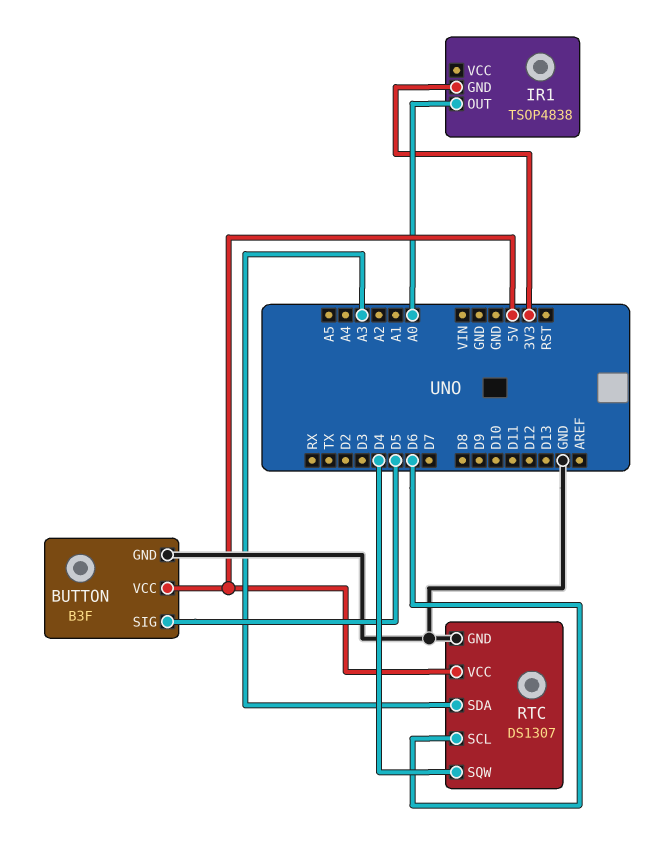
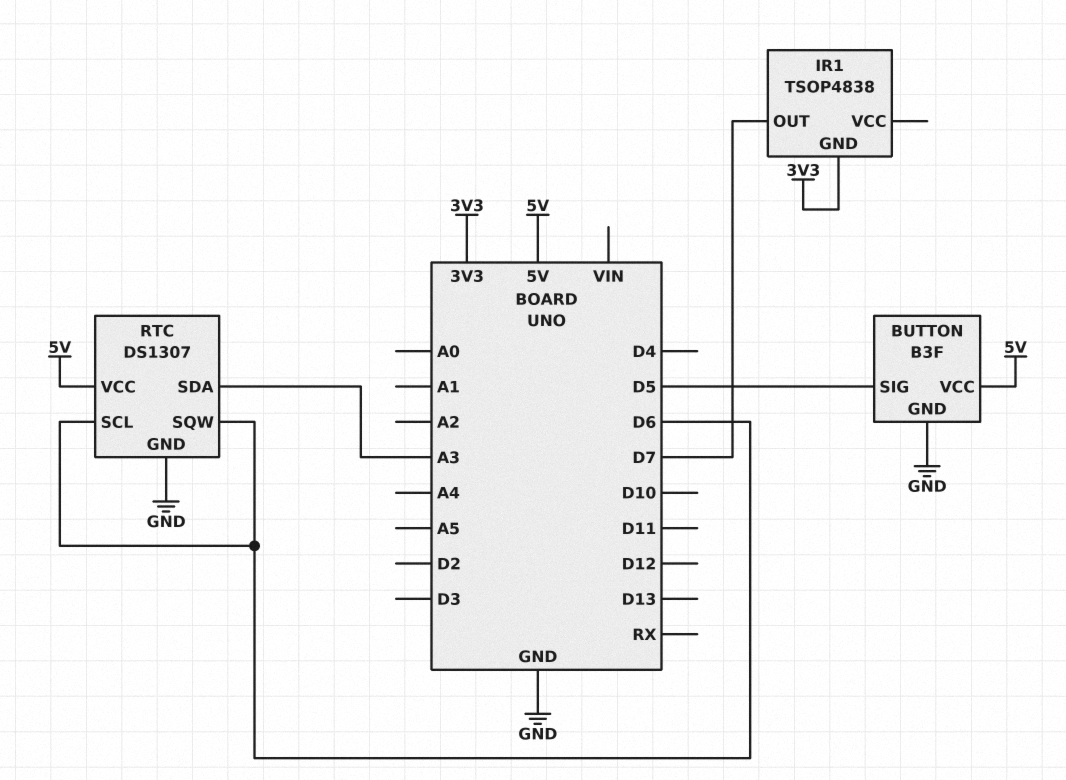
IR1 pin OUT: A0 -> D7
RTC pin SQW: D4 -> D6

